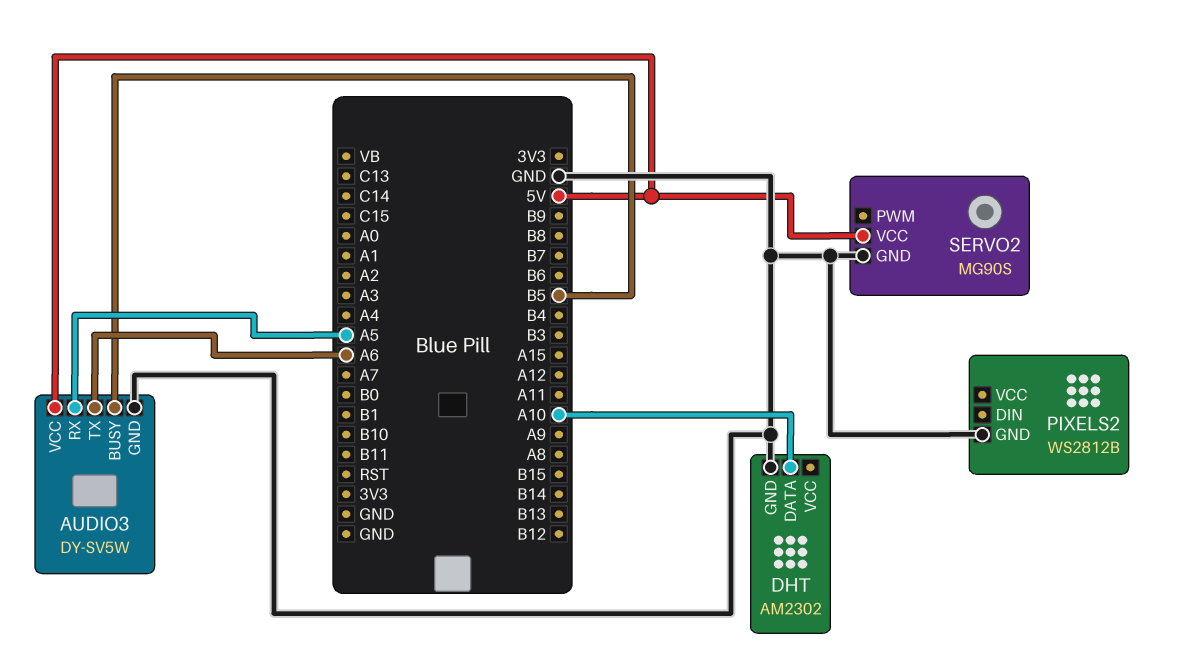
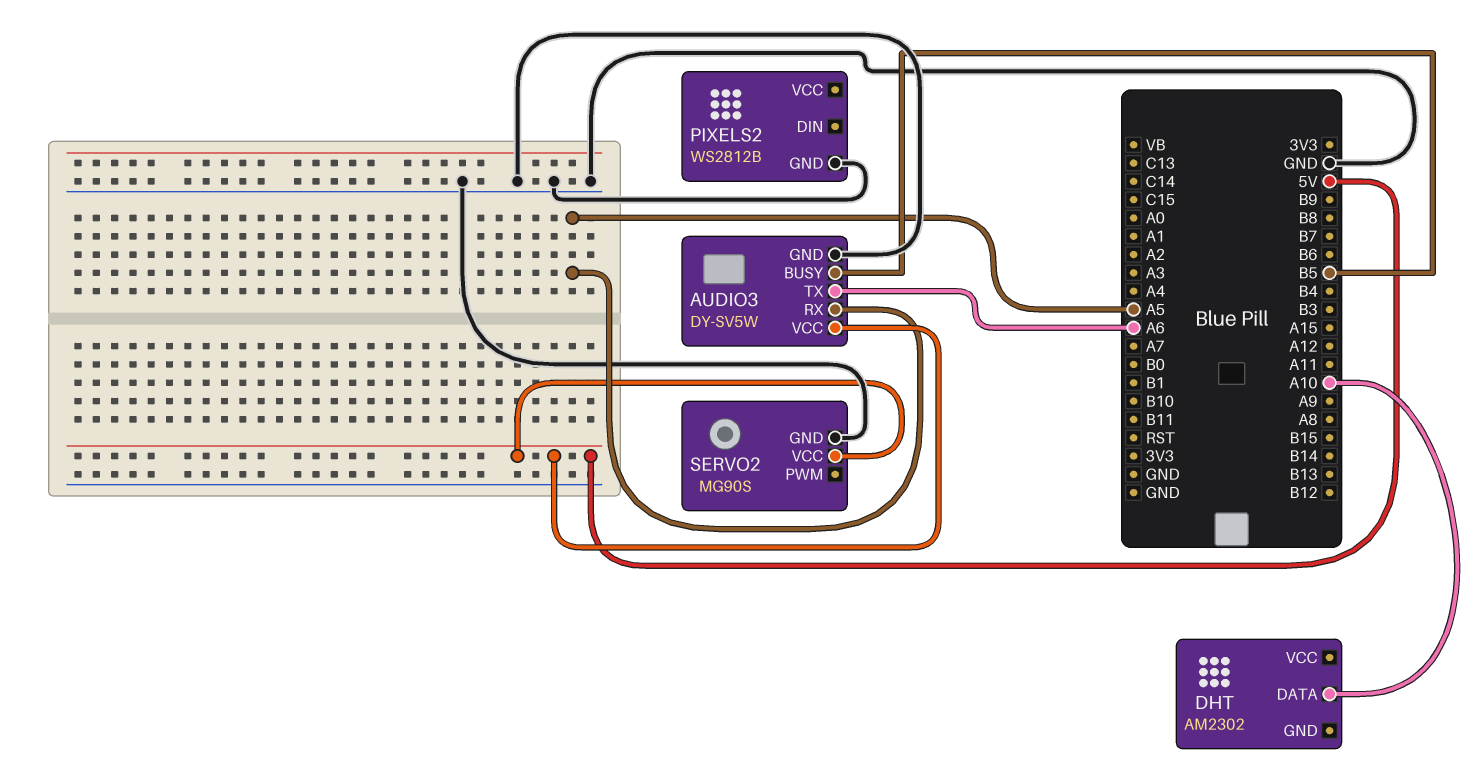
DHT pin GND: GND -> none

